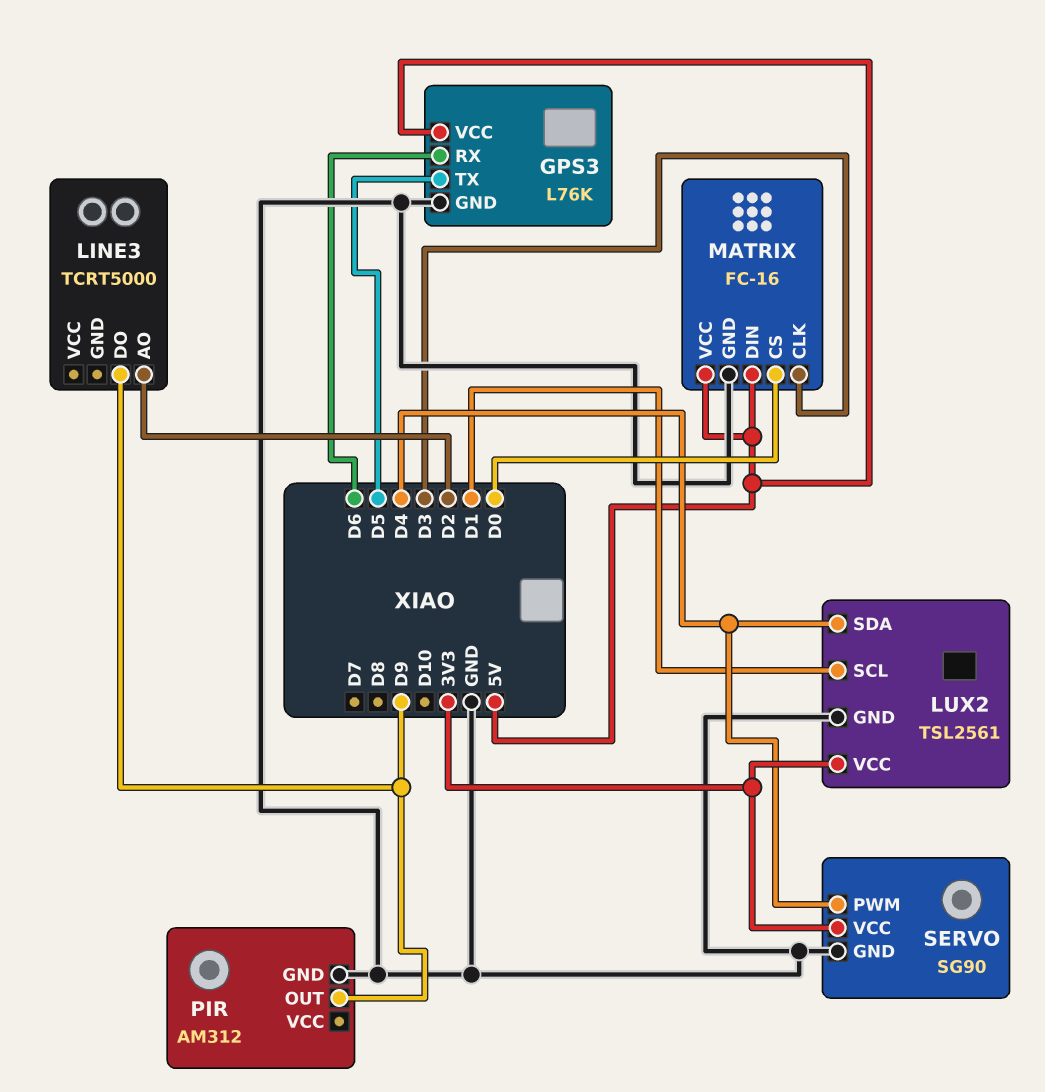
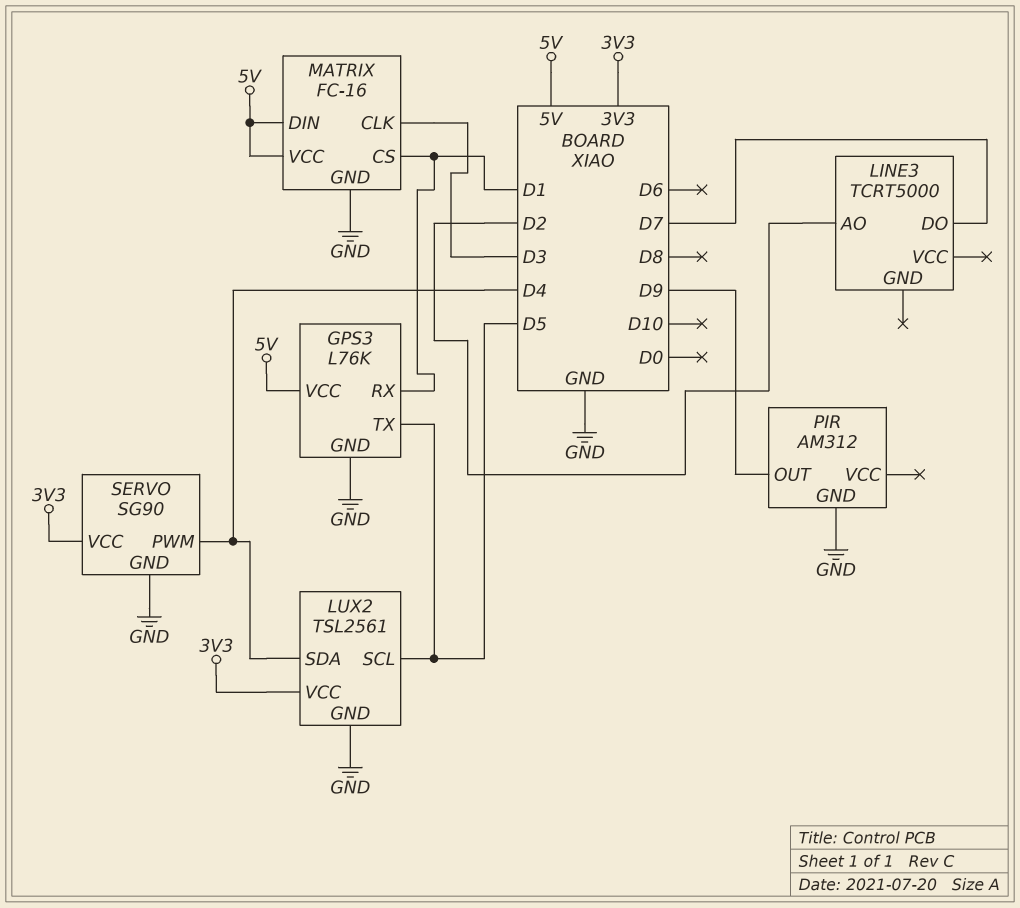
GPS3 pin RX: D6 -> D1
LINE3 pin DO: D9 -> D7
LUX2 pin SCL: D1 -> D5
MATRIX pin CS: D0 -> D1

